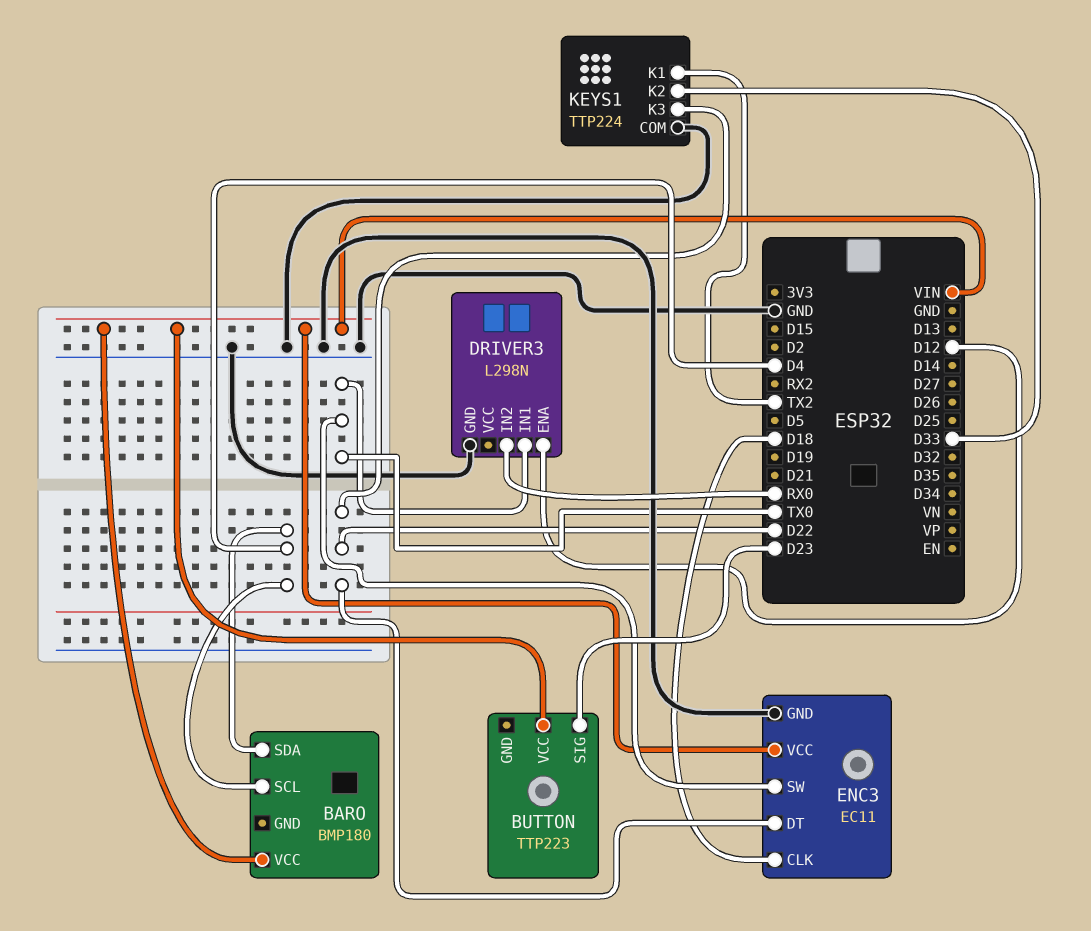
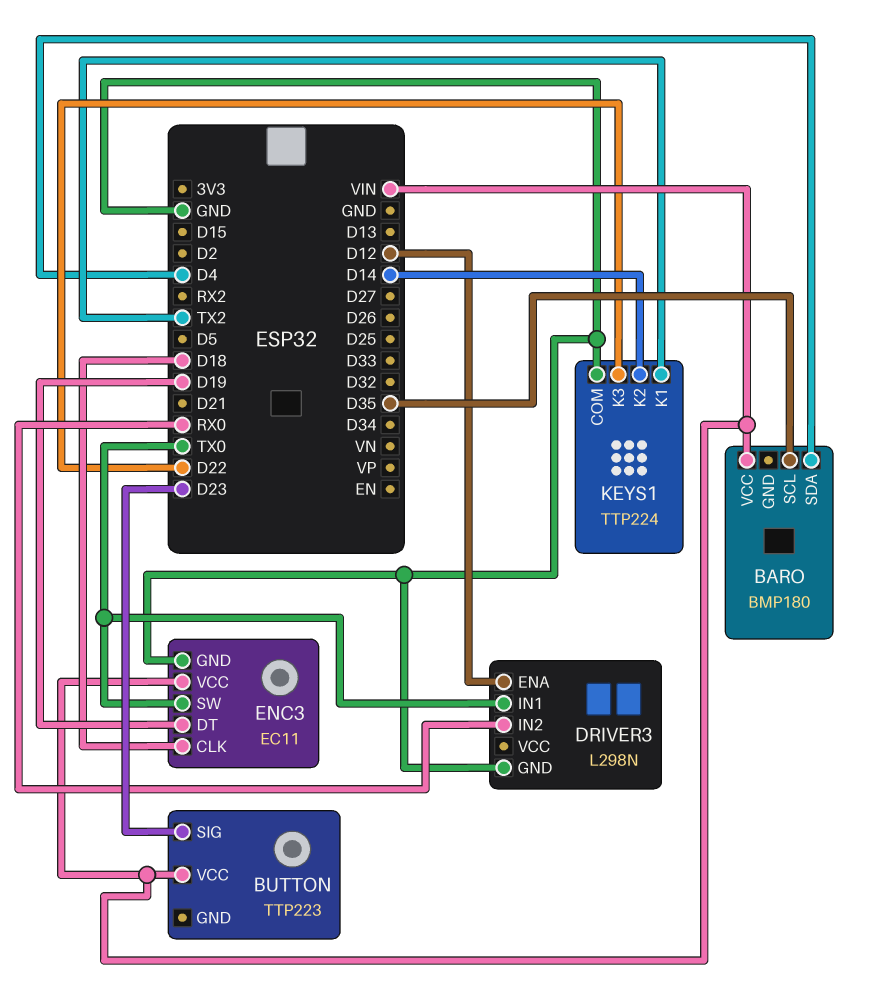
BARO pin SCL: D4 -> D35
ENC3 pin DT: D22 -> D19
KEYS1 pin K2: D33 -> D14

